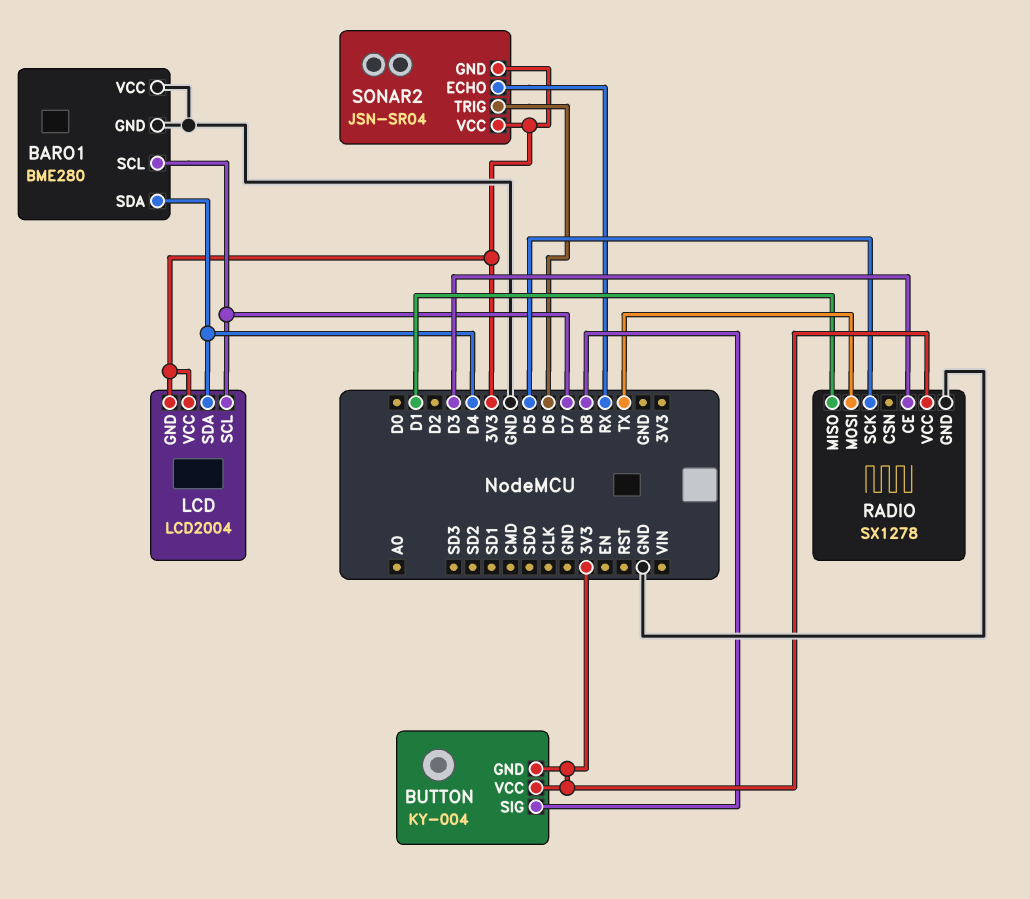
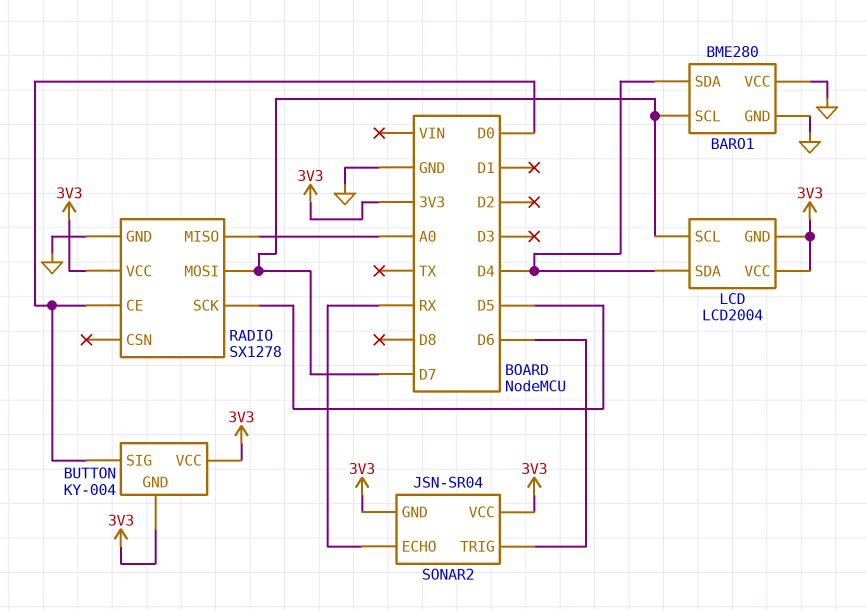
BUTTON pin SIG: D8 -> D0
RADIO pin CE: D3 -> D0
RADIO pin MISO: D1 -> A0
RADIO pin MOSI: TX -> D7

